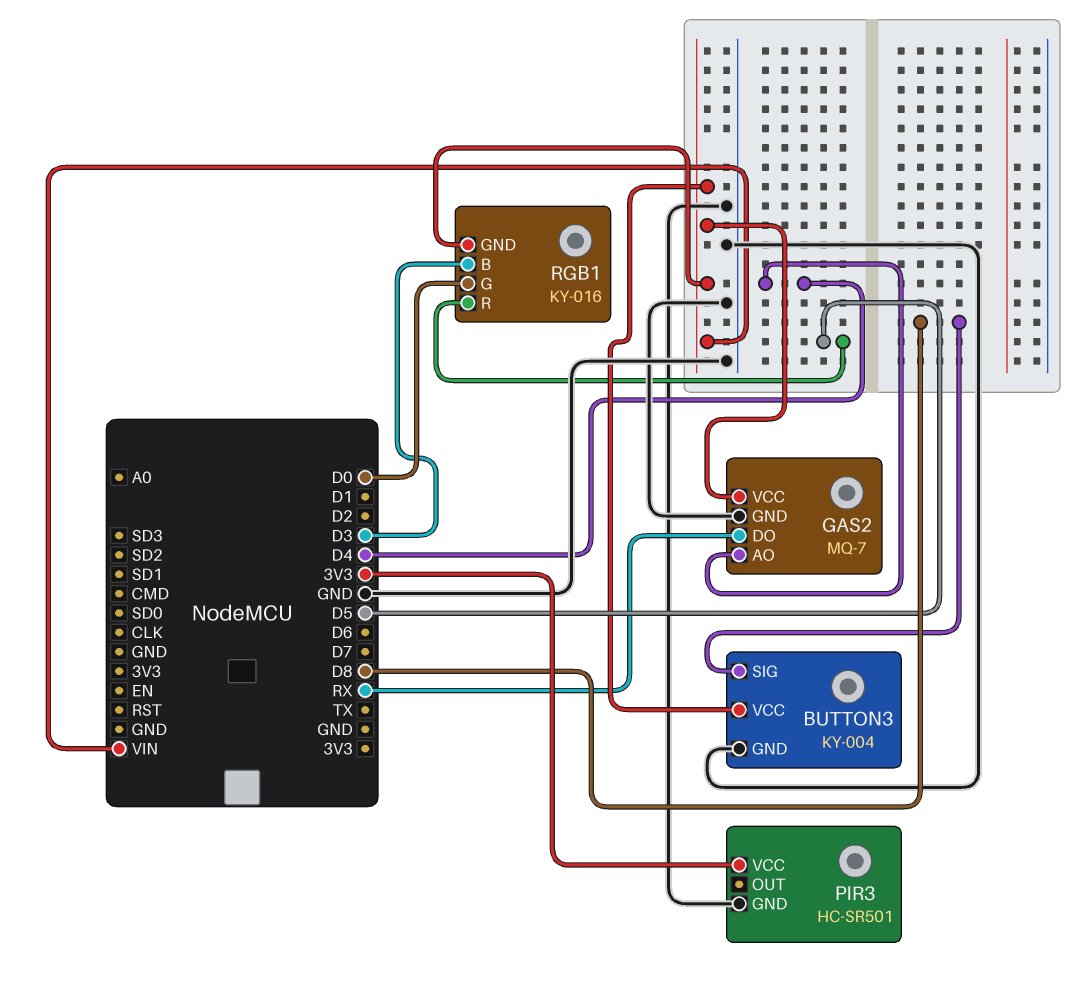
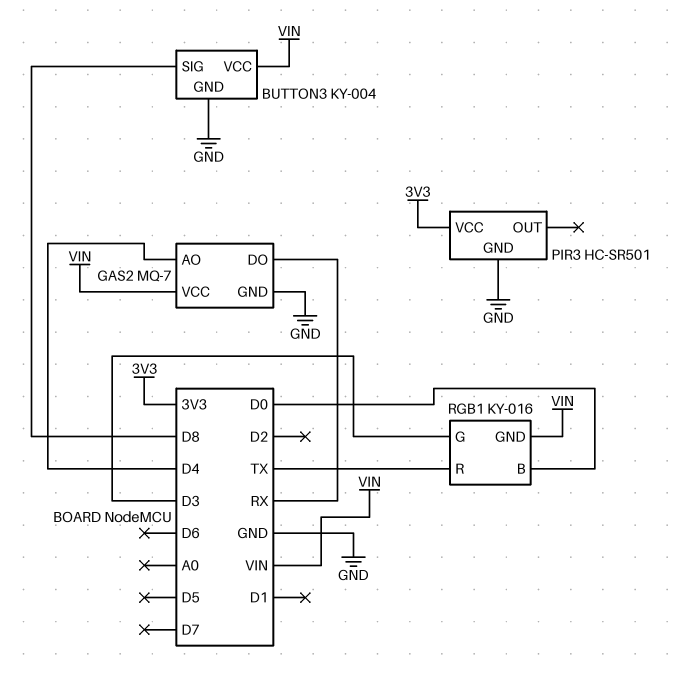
RGB1 pin B: D3 -> D0
RGB1 pin G: D0 -> D3
RGB1 pin R: D5 -> TX

